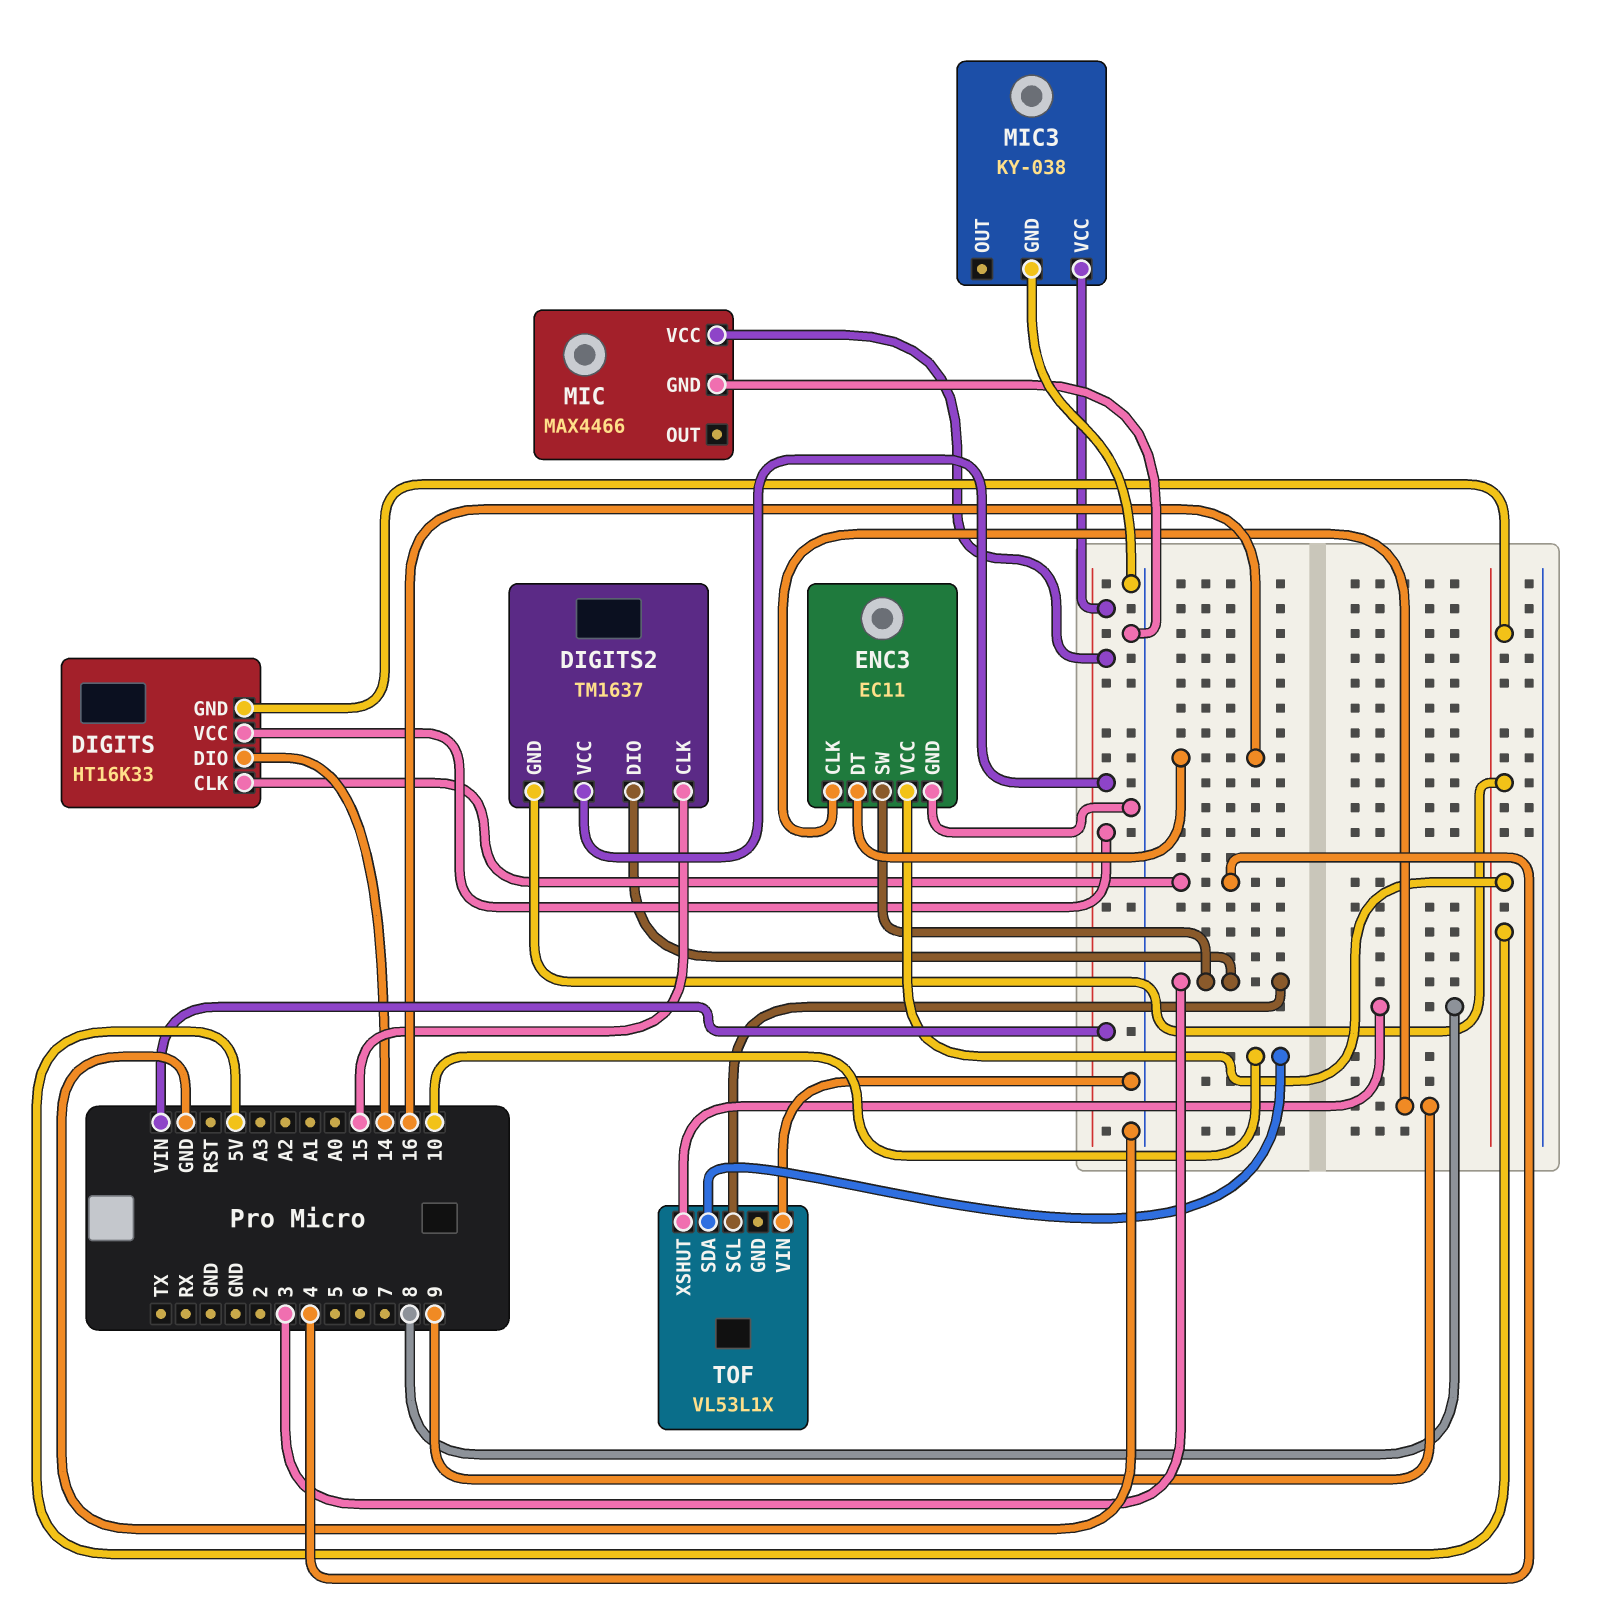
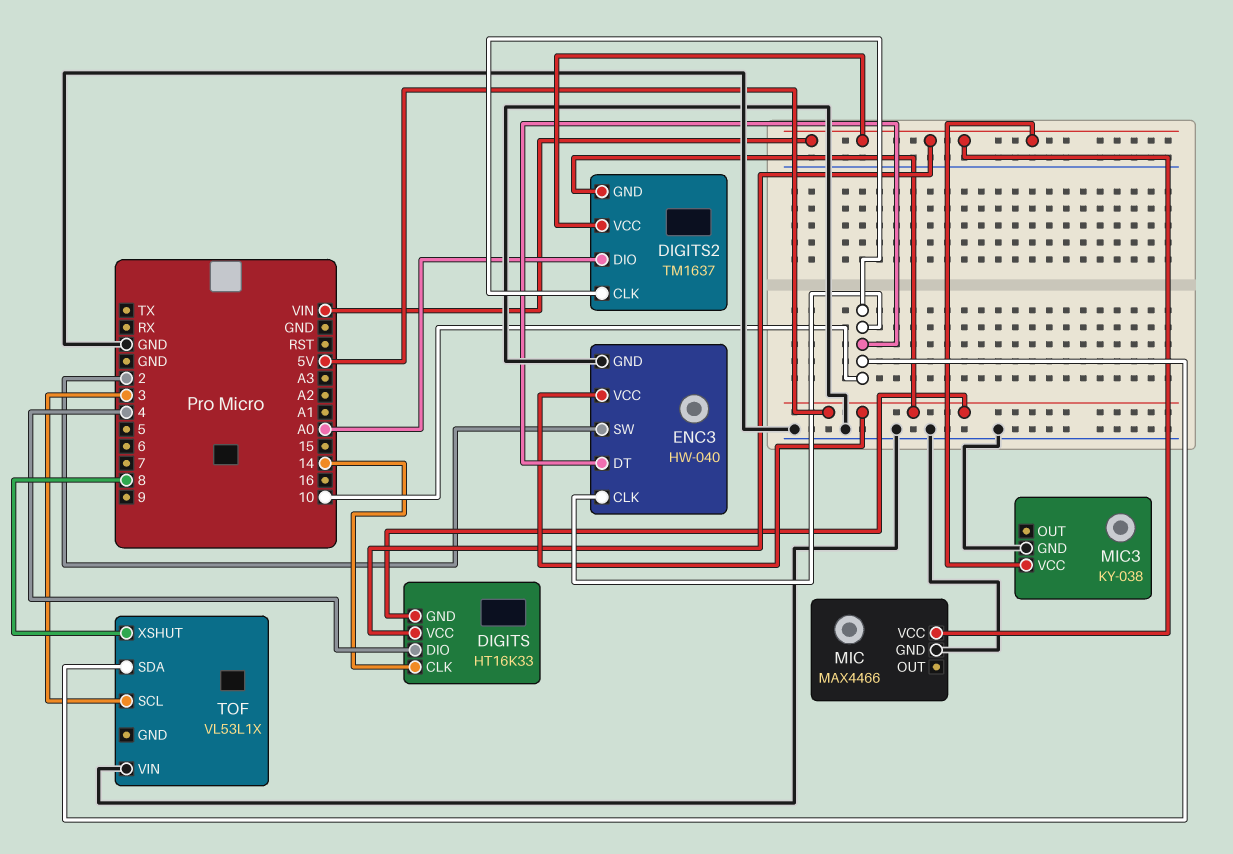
DIGITS pin CLK: 4 -> 14
DIGITS pin DIO: 14 -> 4
DIGITS2 pin CLK: 15 -> 10
DIGITS2 pin DIO: 3 -> A0
ENC3: EC11 -> HW-040
ENC3 pin CLK: 9 -> 10
ENC3 pin DT: 16 -> 10
ENC3 pin SW: 3 -> 2

